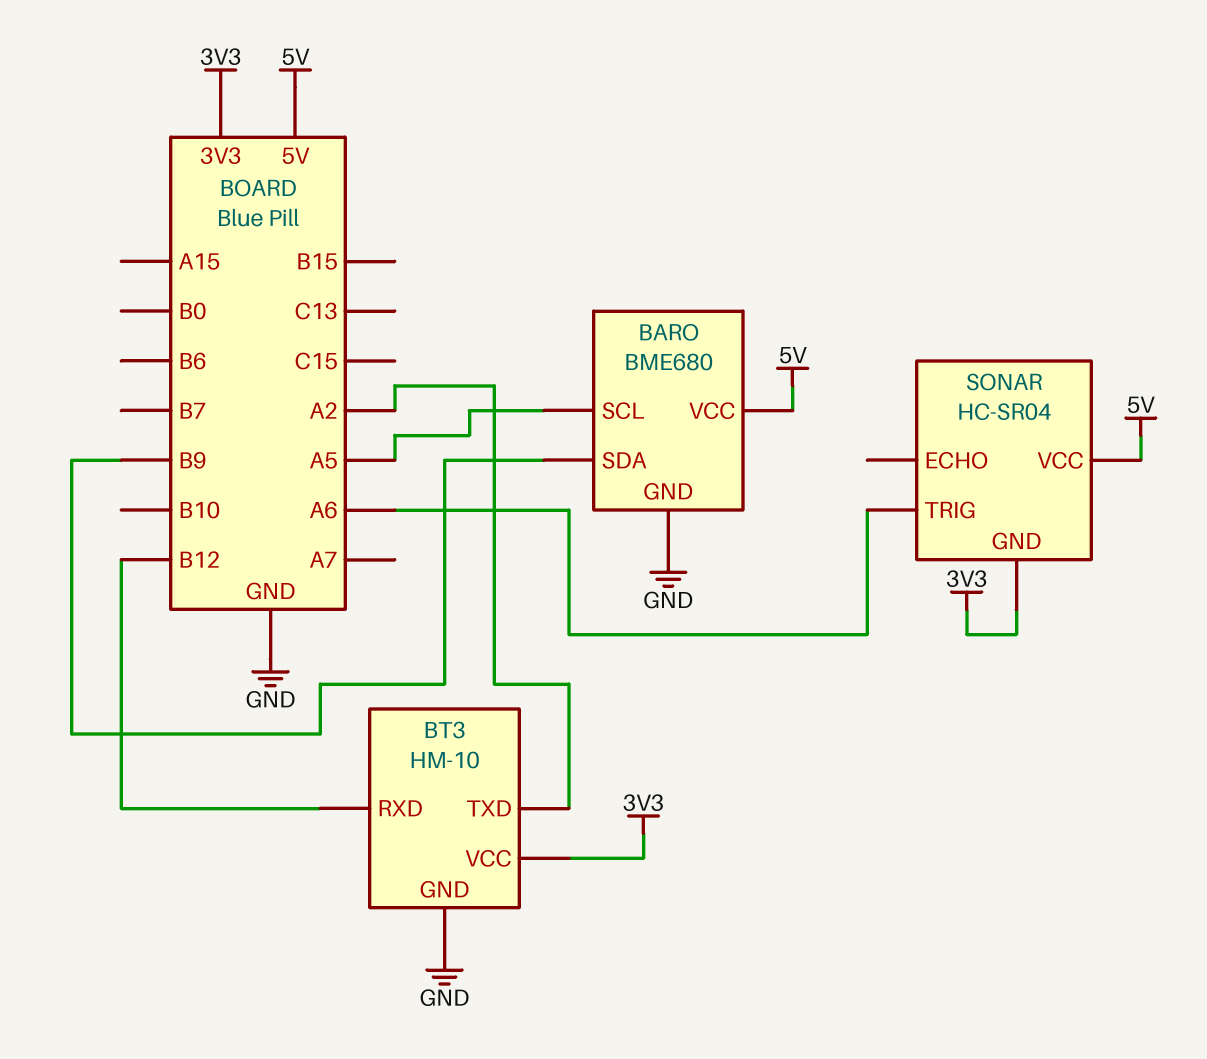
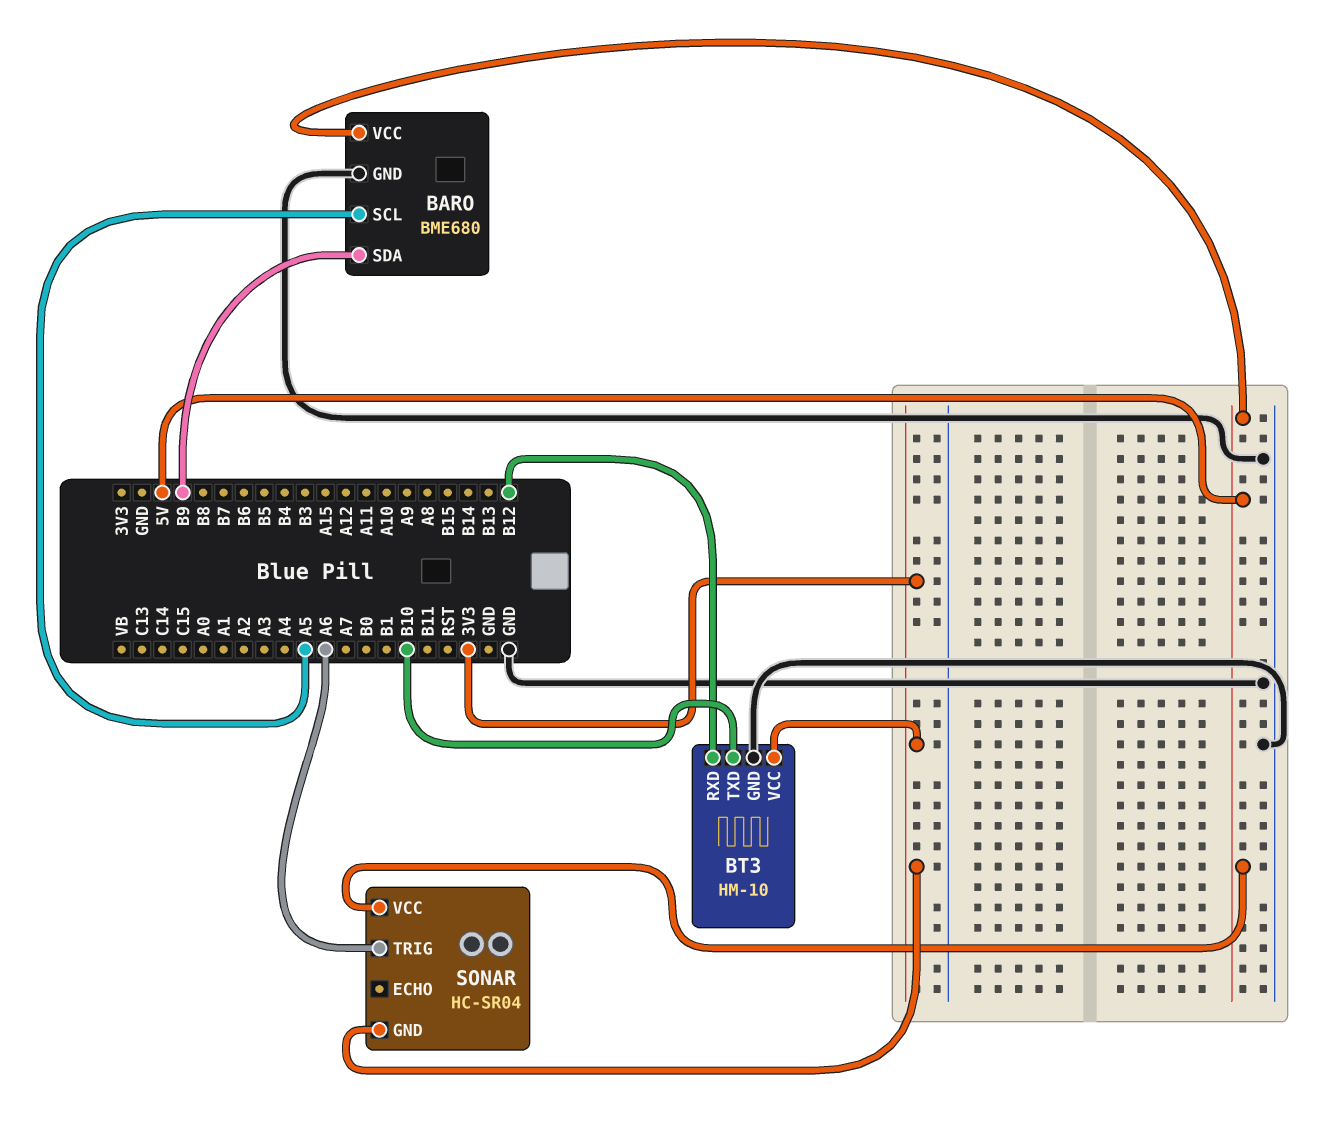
BT3 pin TXD: A2 -> B10

